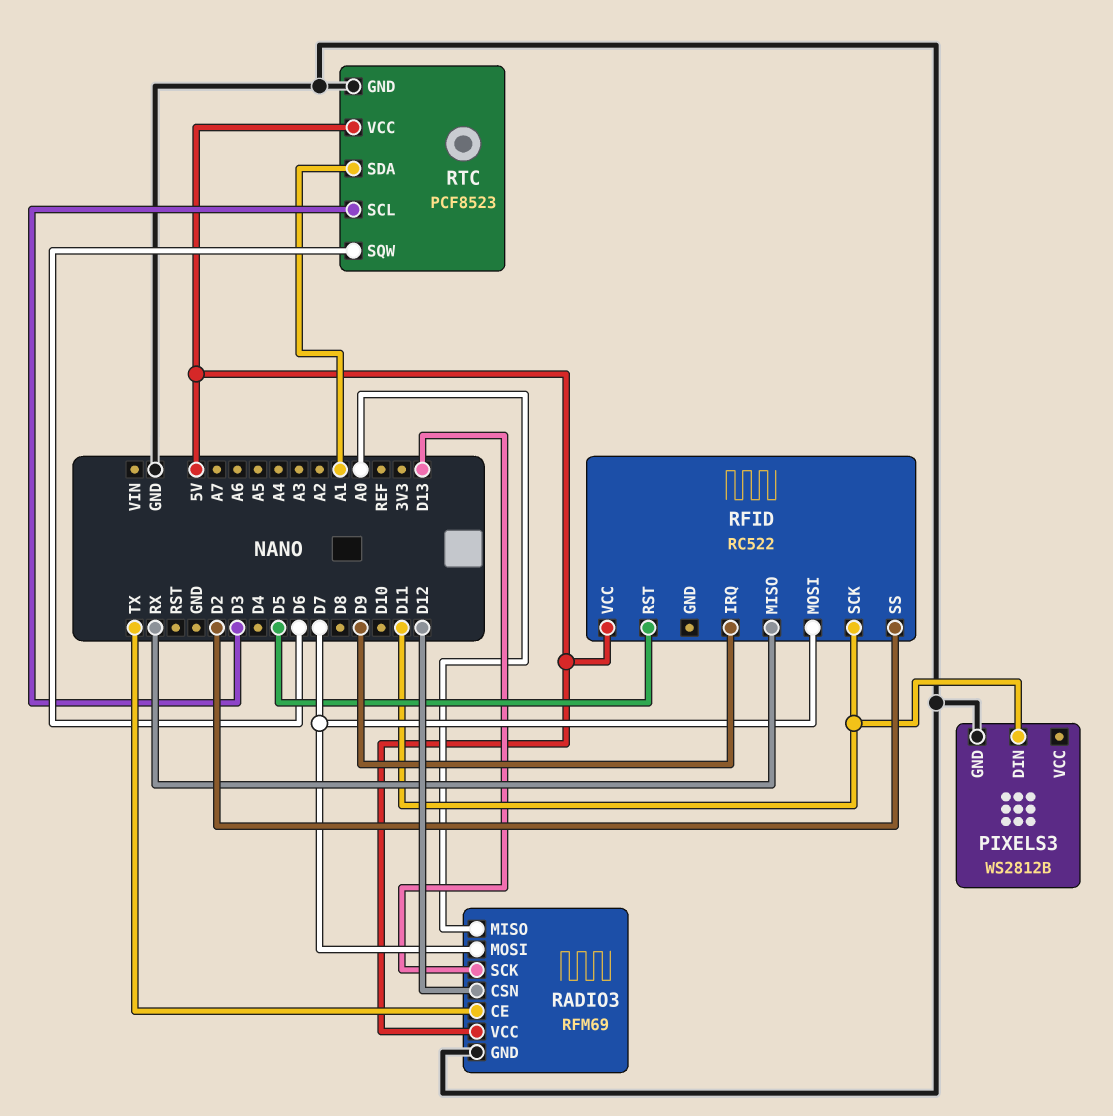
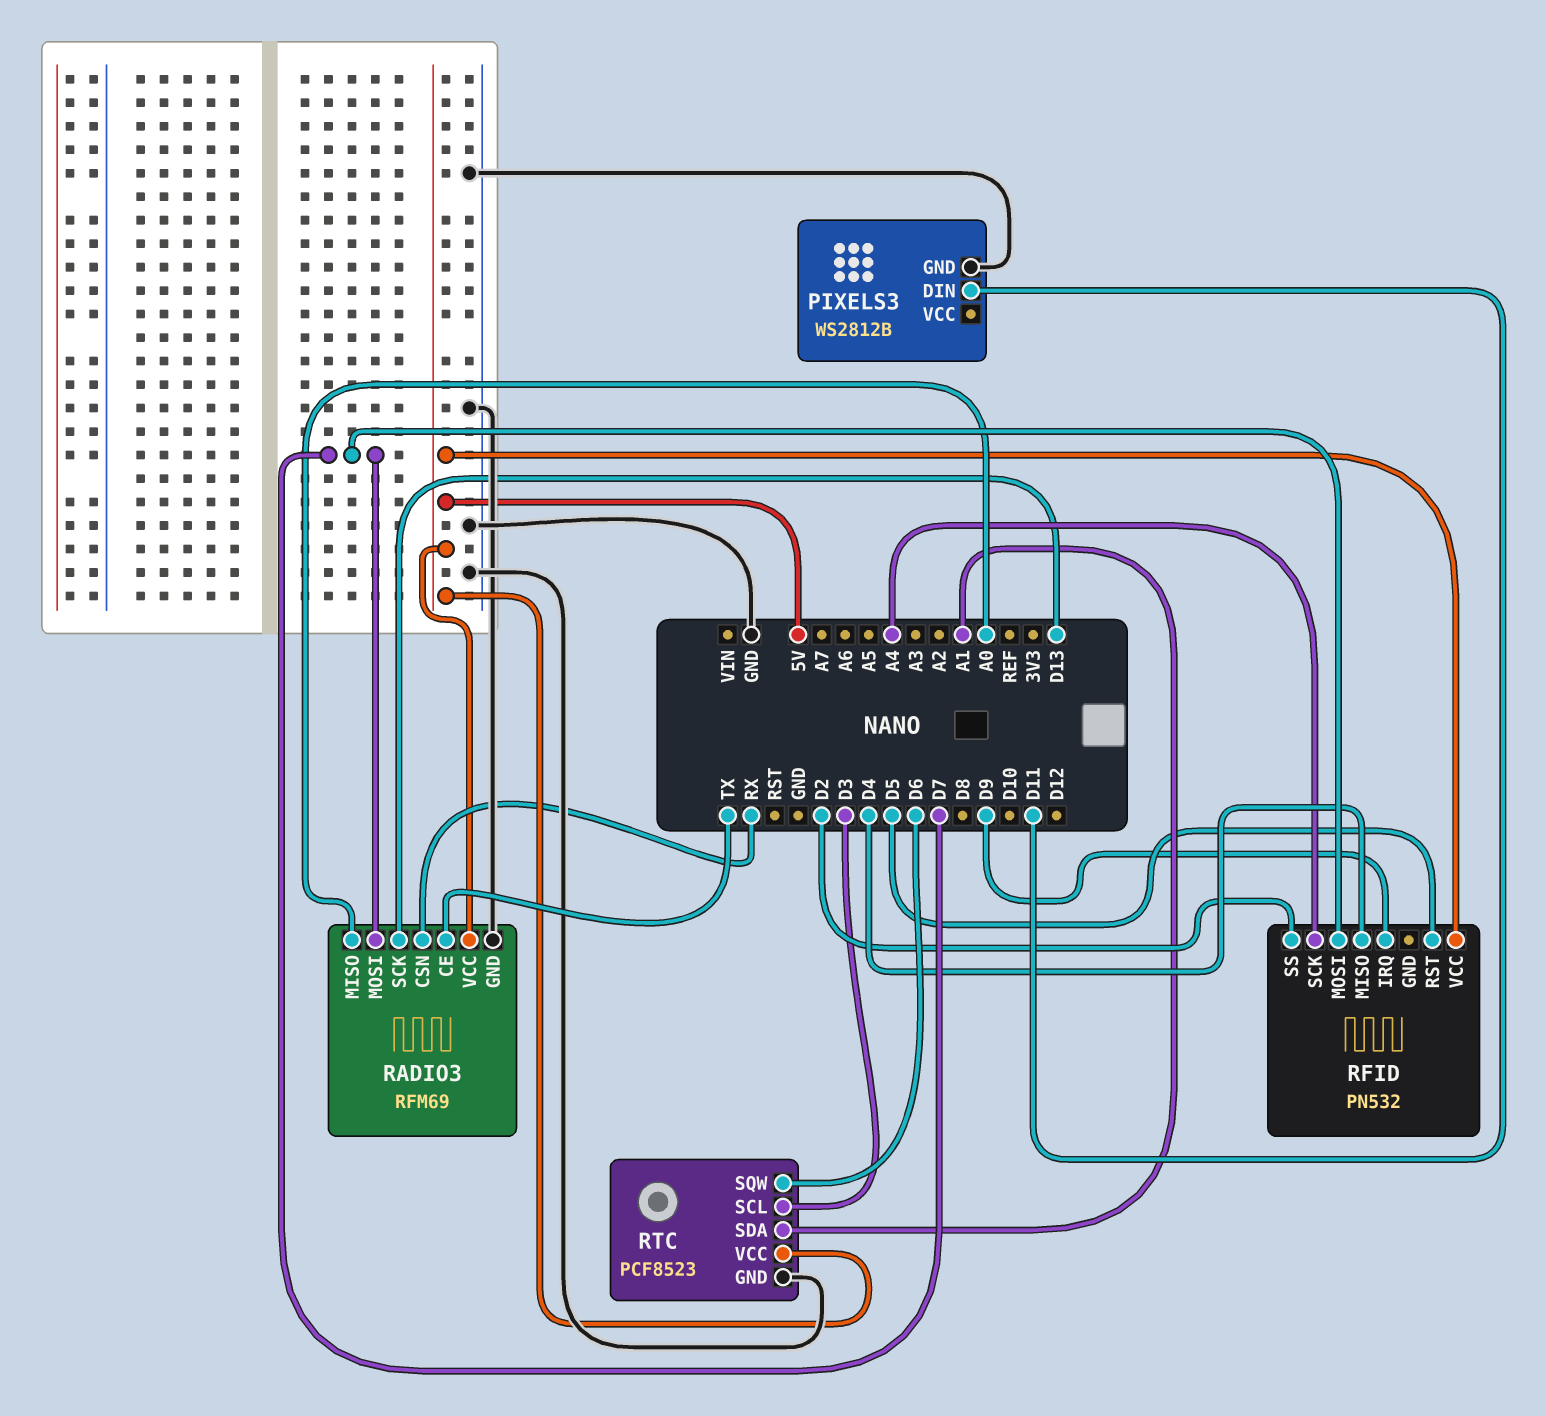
RADIO3 pin CSN: D12 -> RX
RFID: RC522 -> PN532
RFID pin MISO: RX -> D4
RFID pin SCK: D11 -> A4

